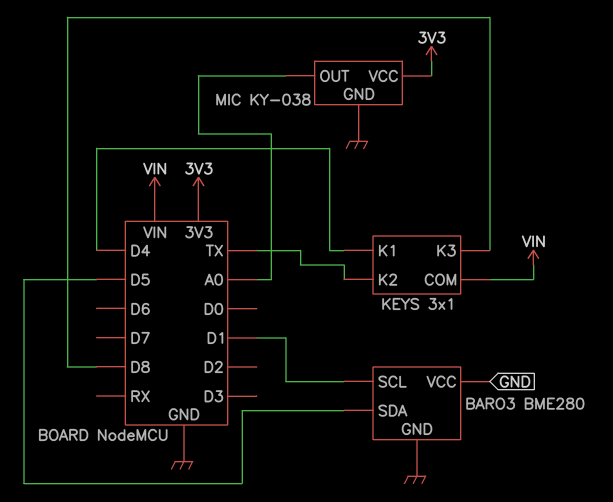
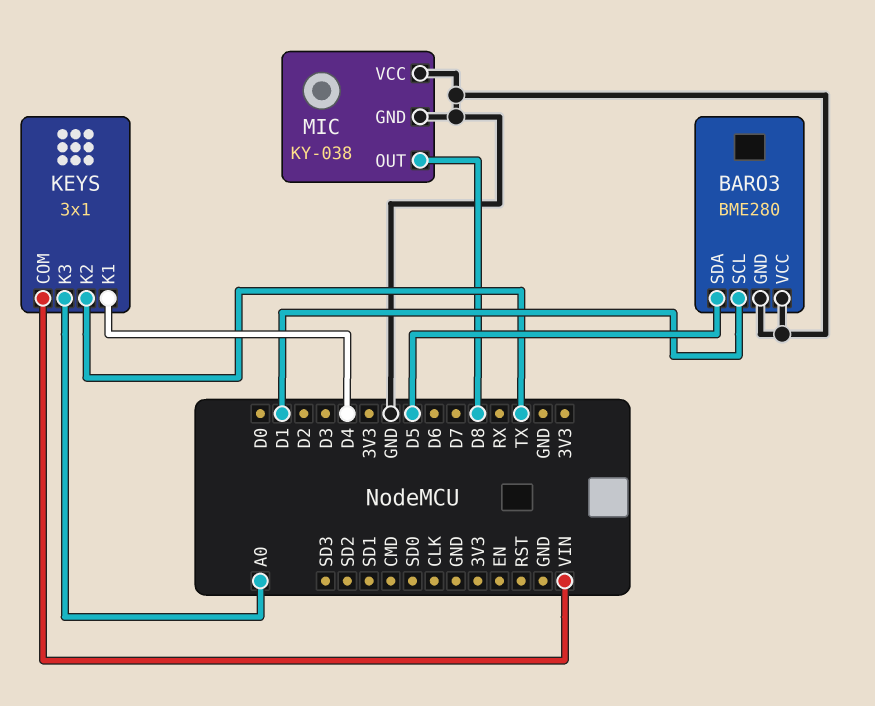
KEYS pin K3: D8 -> A0
MIC pin OUT: A0 -> D8
MIC pin VCC: 3V3 -> GND

